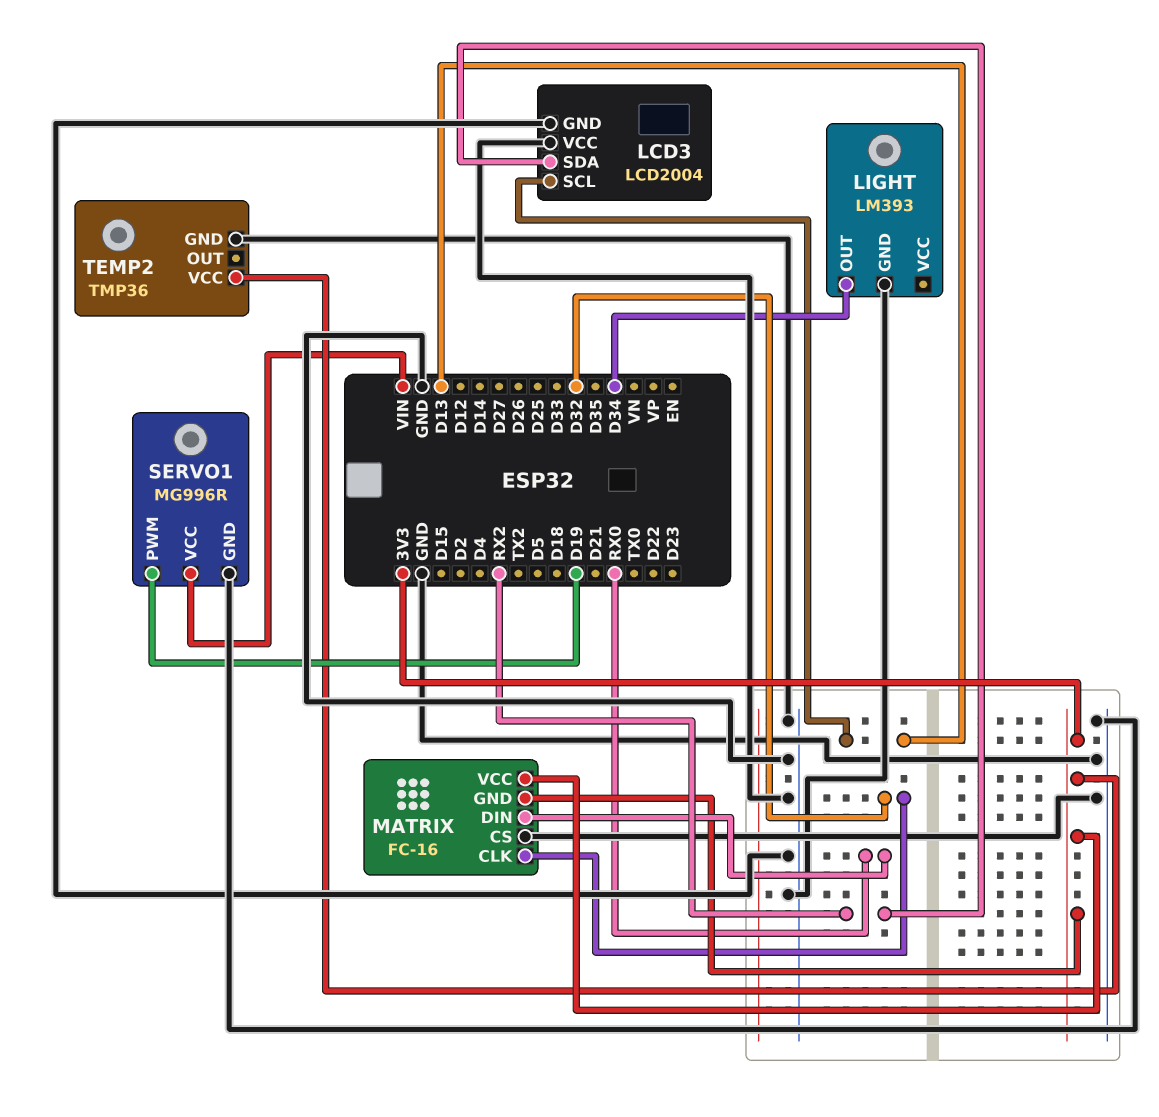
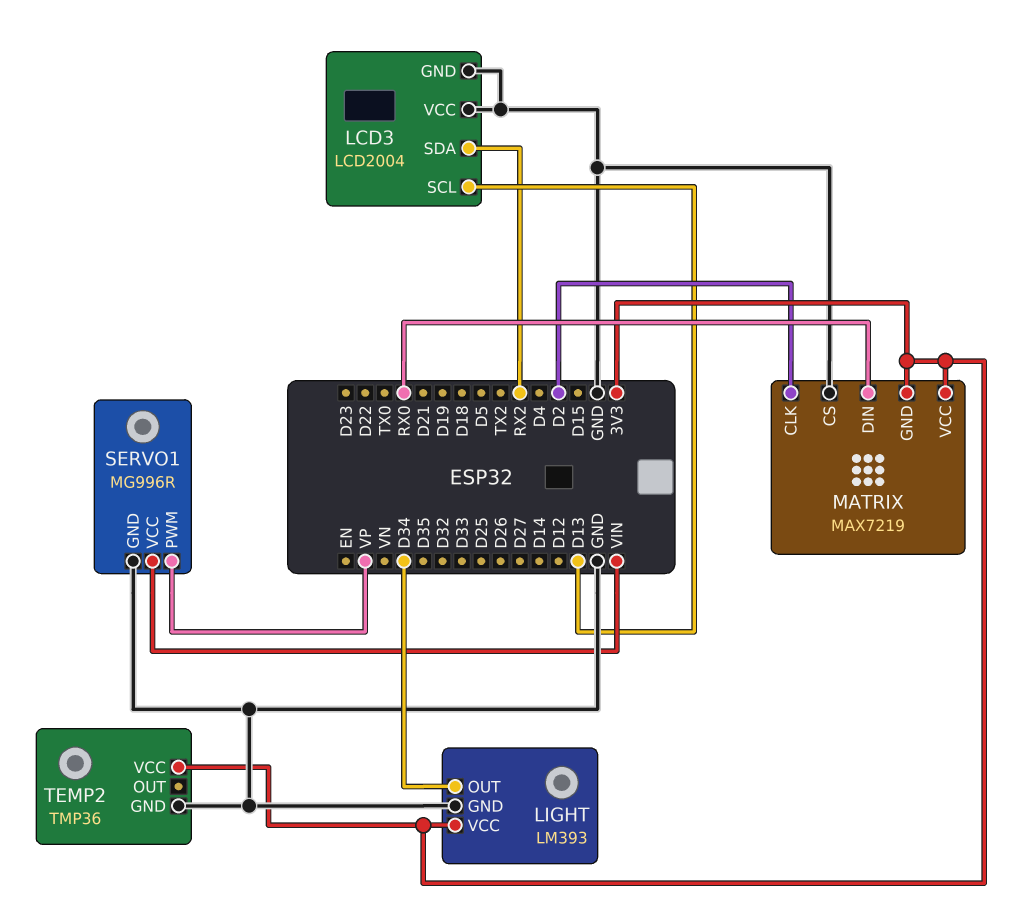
LIGHT pin VCC: none -> 3V3
MATRIX: FC-16 -> MAX7219
MATRIX pin CLK: D32 -> D2
SERVO1 pin PWM: D19 -> VP

